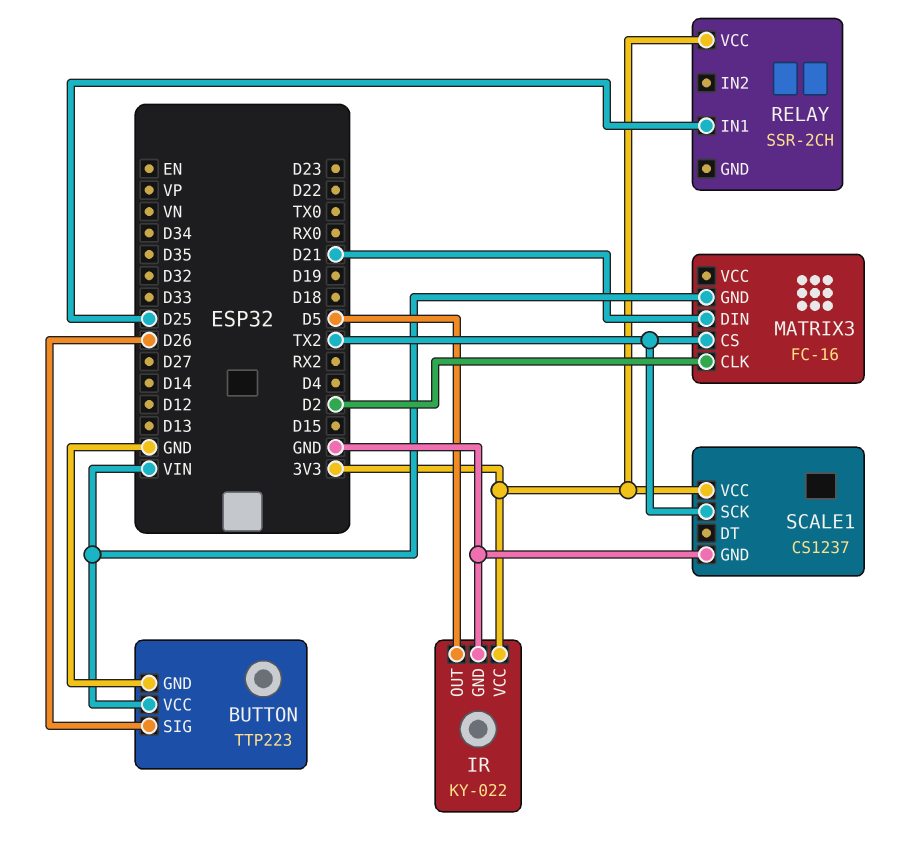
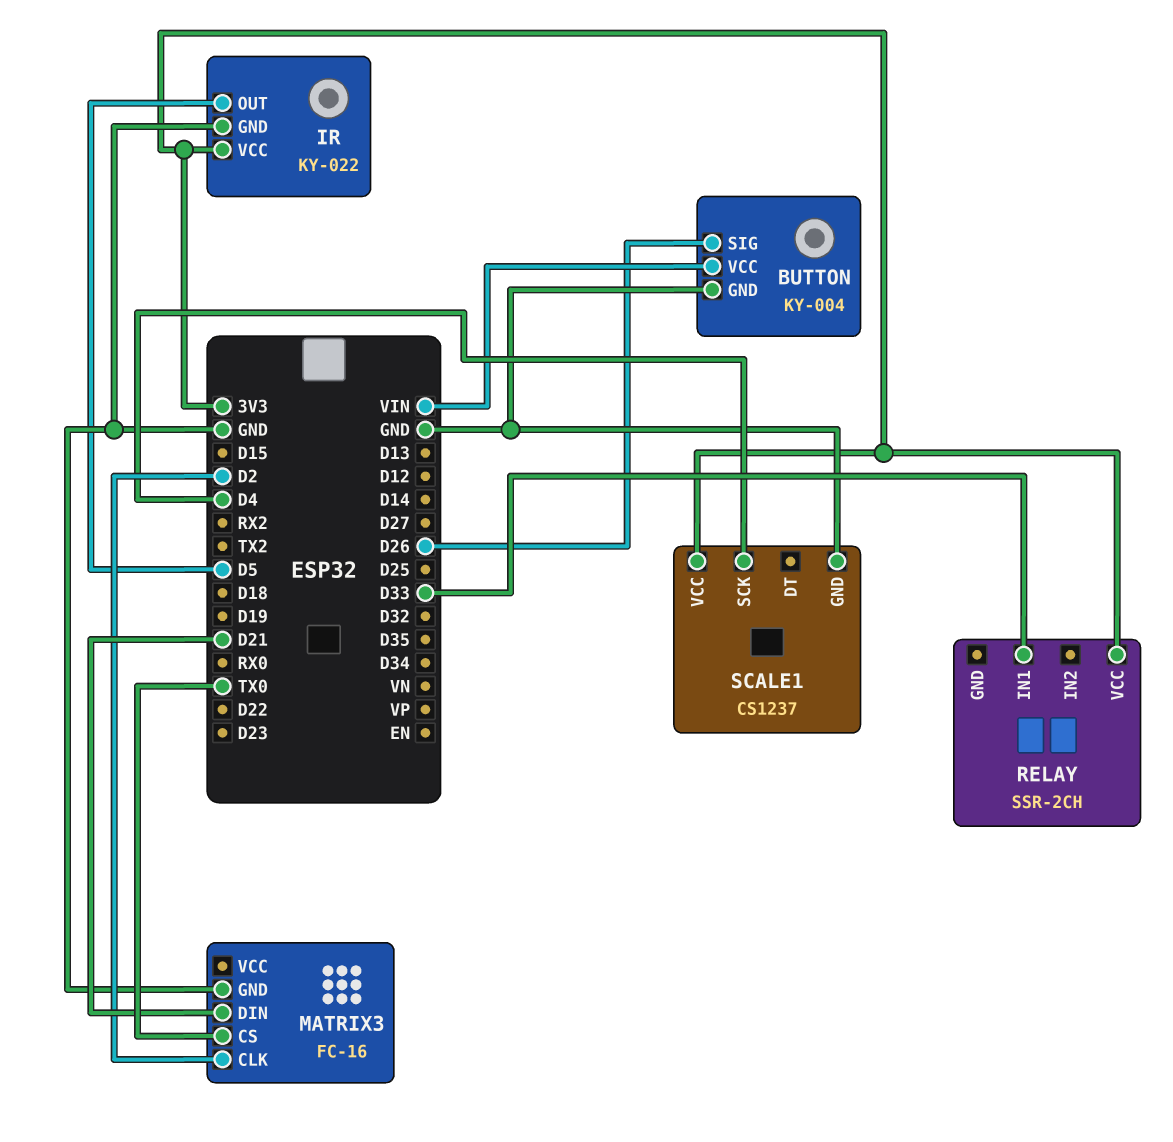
BUTTON: TTP223 -> KY-004
MATRIX3 pin CS: TX2 -> TX0
MATRIX3 pin GND: VIN -> GND
RELAY pin IN1: D25 -> D33
SCALE1 pin SCK: TX2 -> D4

